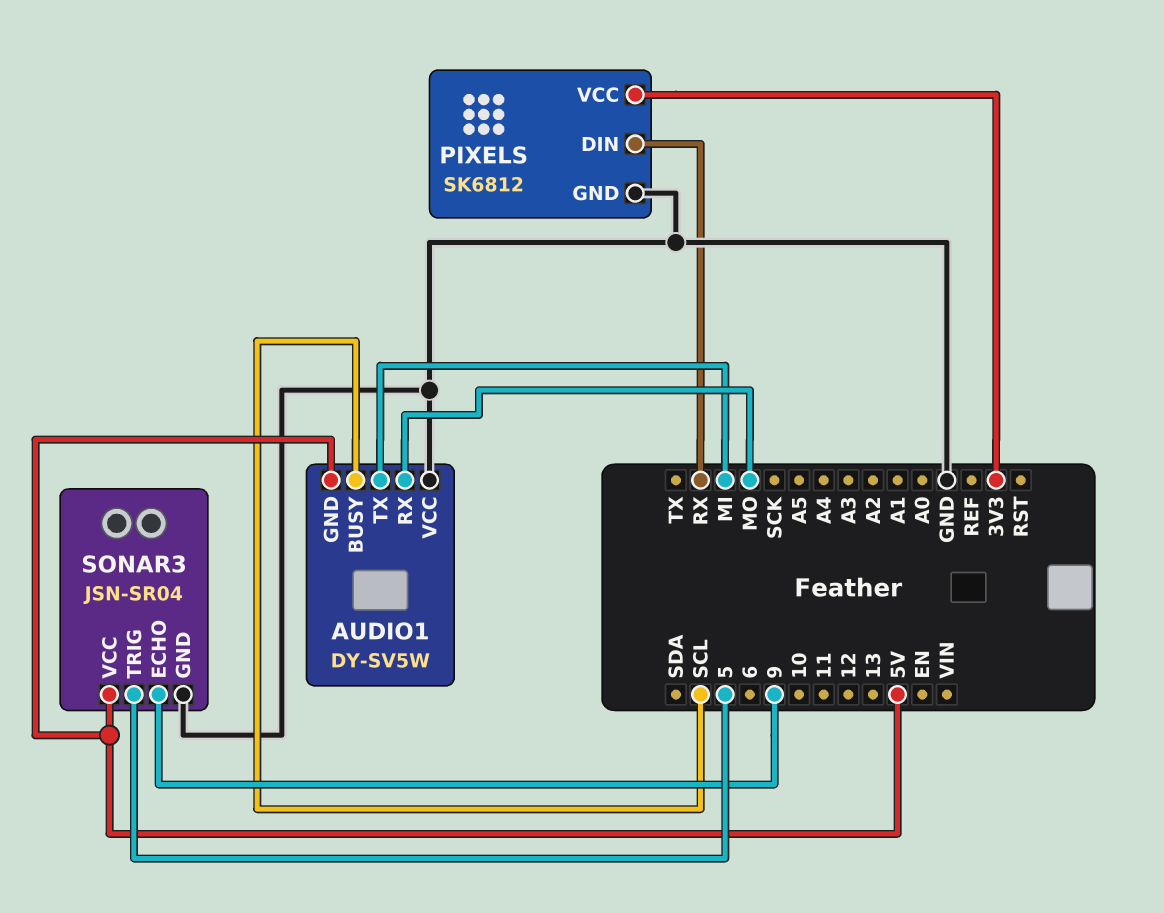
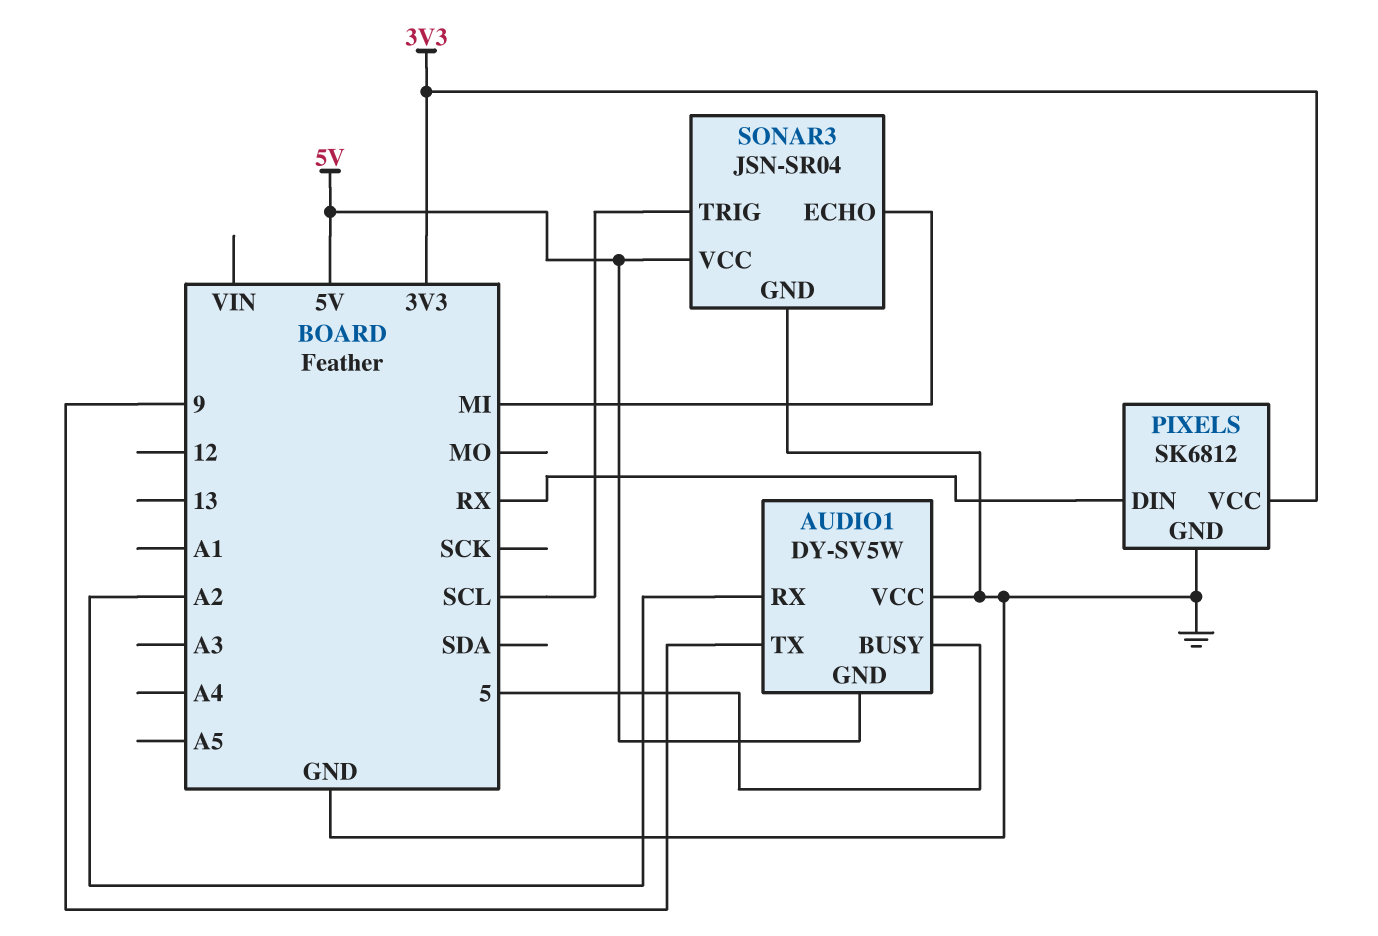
AUDIO1 pin BUSY: SCL -> 5
AUDIO1 pin RX: MO -> A2
AUDIO1 pin TX: MI -> 9
SONAR3 pin ECHO: 9 -> MI
SONAR3 pin TRIG: 5 -> SCL

